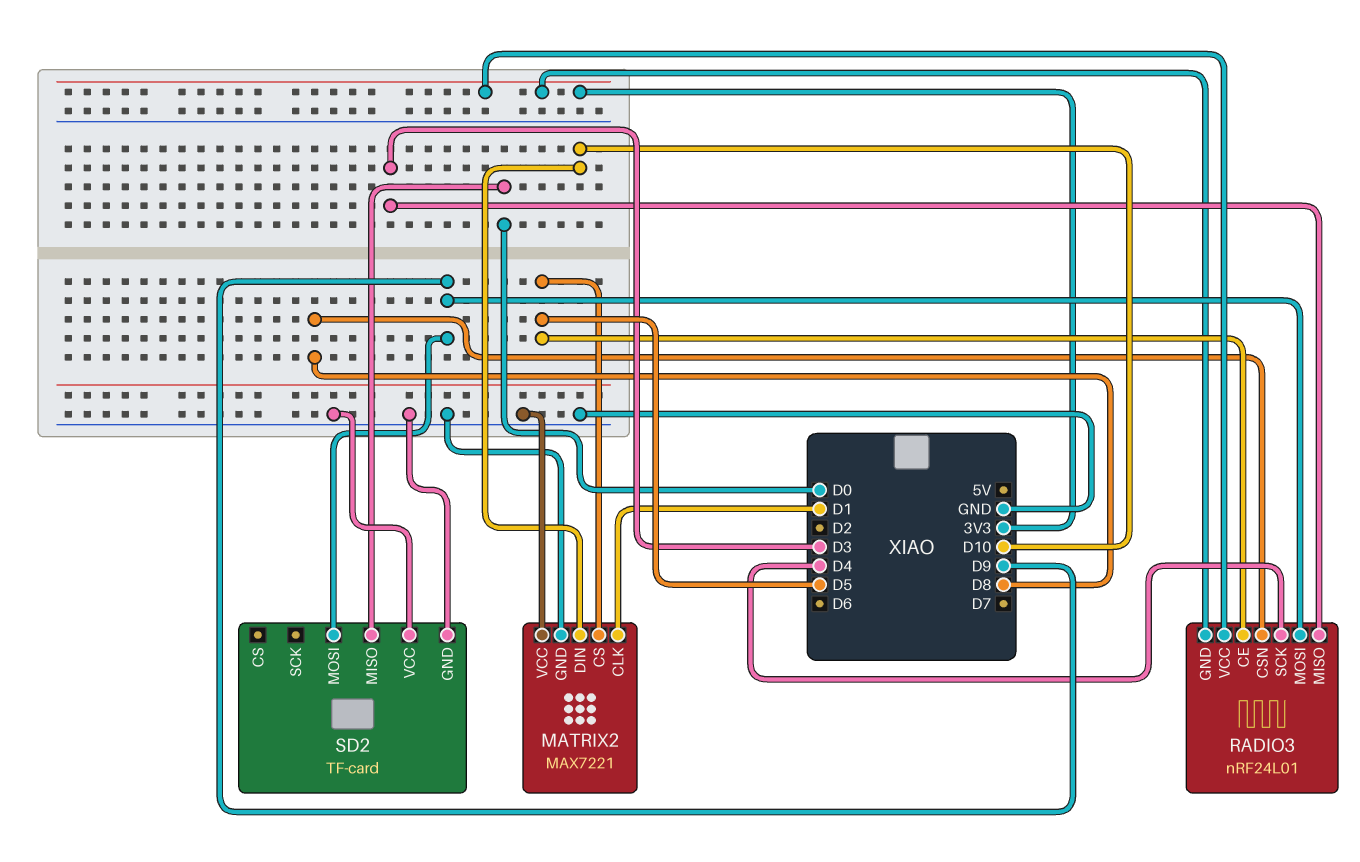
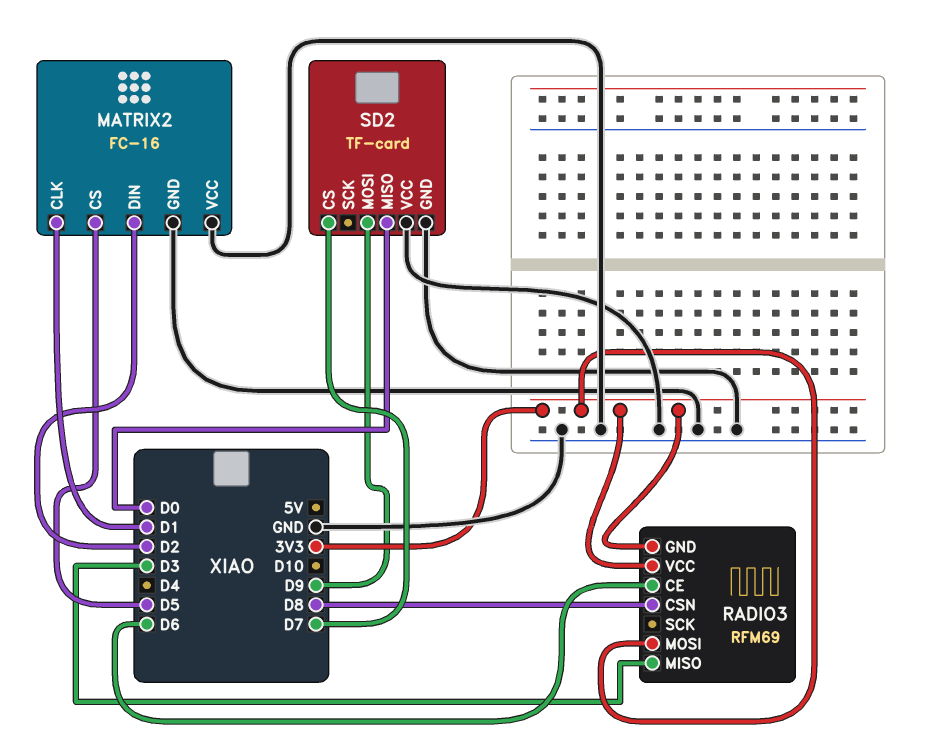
MATRIX2: MAX7221 -> FC-16
MATRIX2 pin DIN: D10 -> D2
RADIO3: nRF24L01 -> RFM69
RADIO3 pin CE: D5 -> D6
RADIO3 pin MOSI: D9 -> 3V3
RADIO3 pin SCK: D4 -> none
SD2 pin CS: none -> D7

